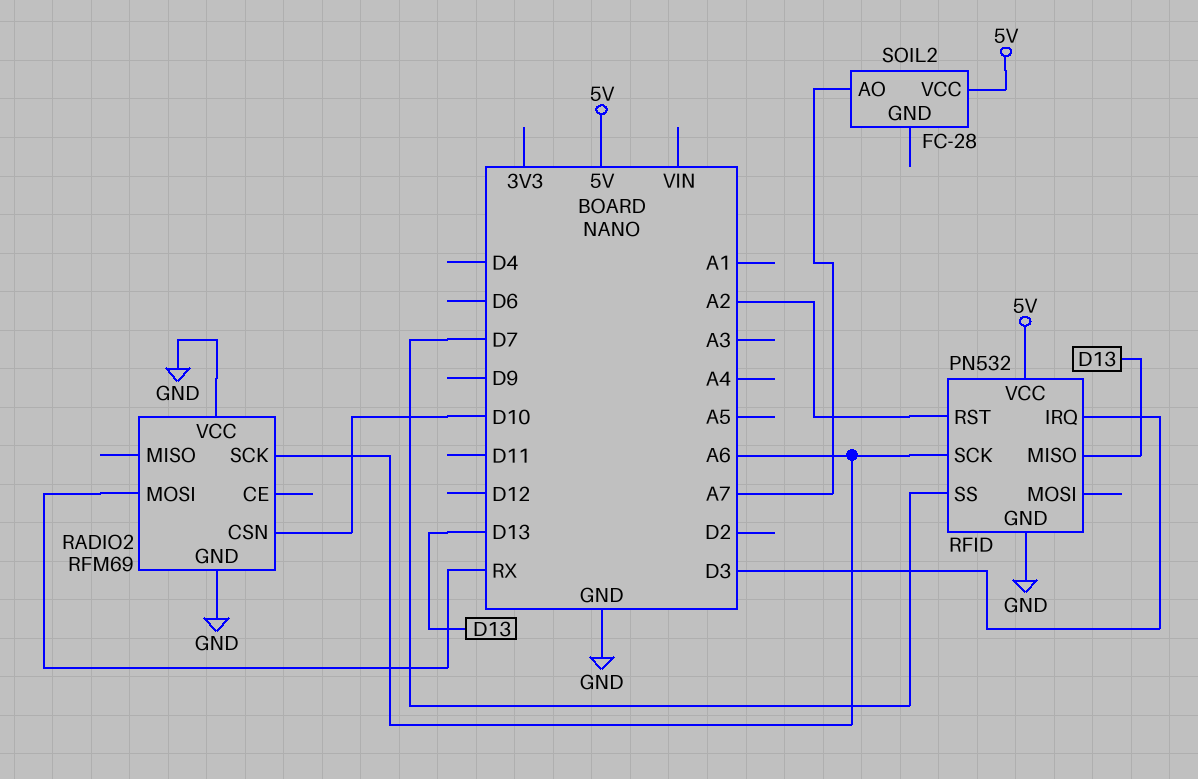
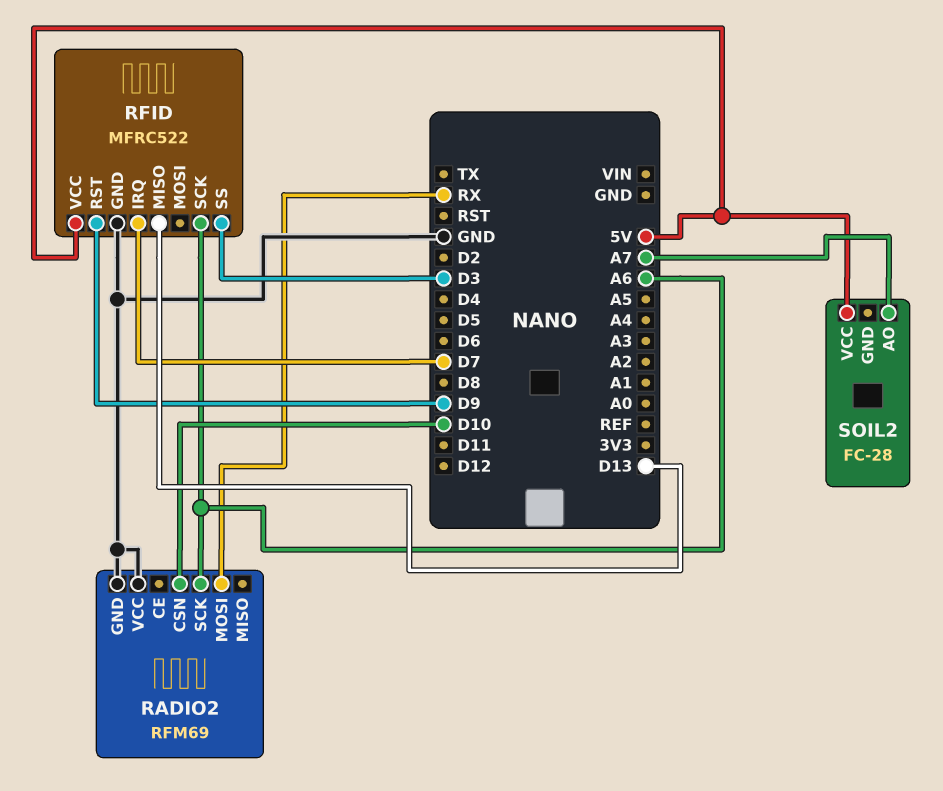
RFID: PN532 -> MFRC522
RFID pin IRQ: D3 -> D7
RFID pin RST: A2 -> D9
RFID pin SS: D7 -> D3

